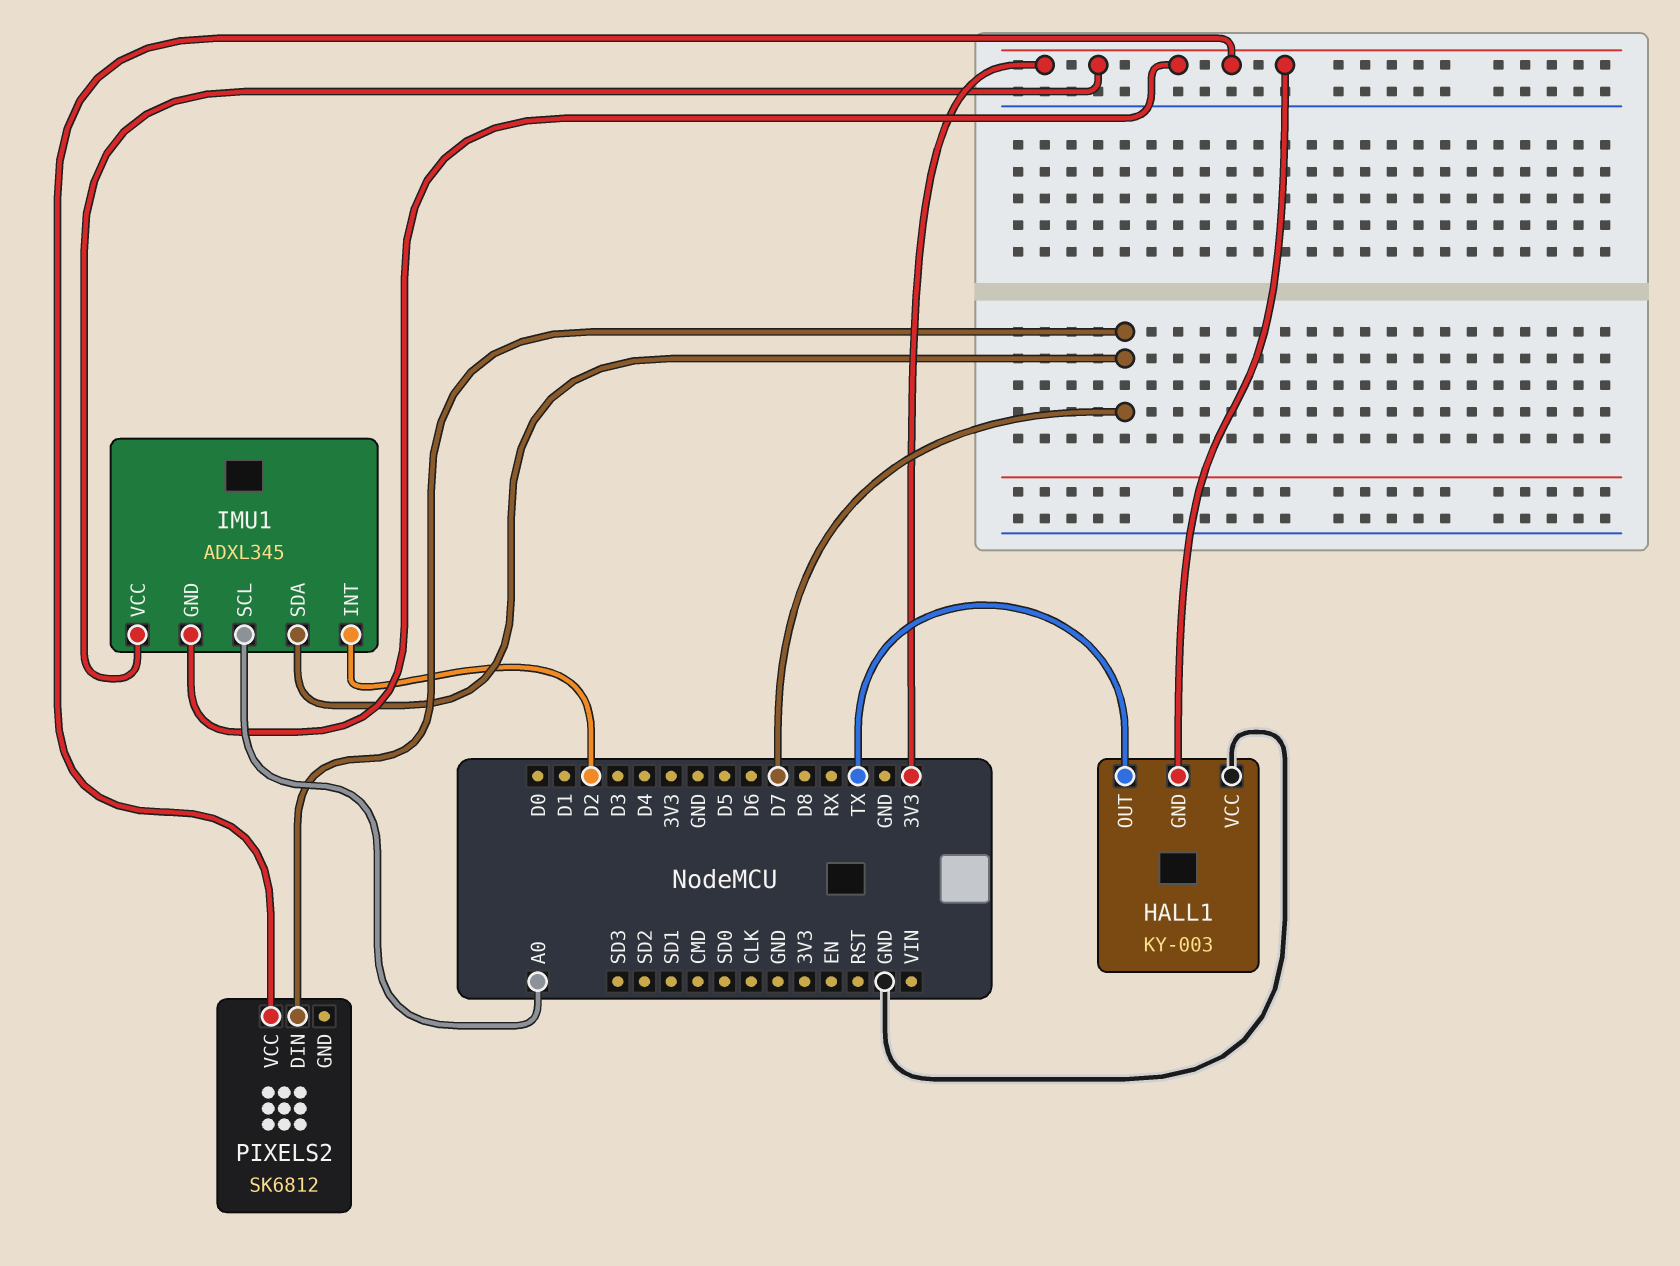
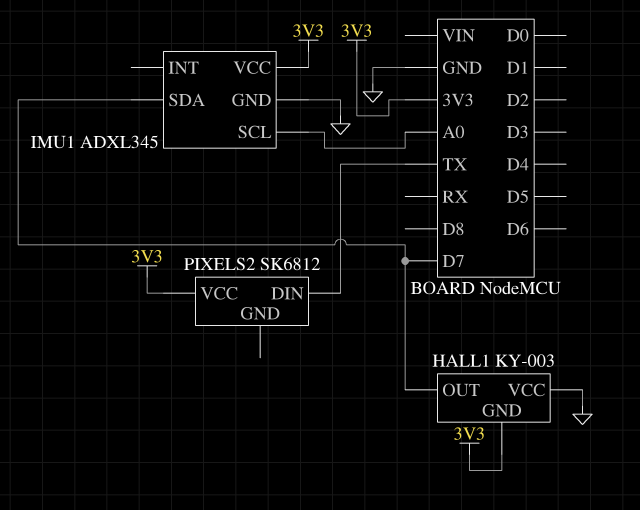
HALL1 pin OUT: TX -> D7
IMU1 pin GND: 3V3 -> GND
IMU1 pin INT: D2 -> none
PIXELS2 pin DIN: D7 -> TX

